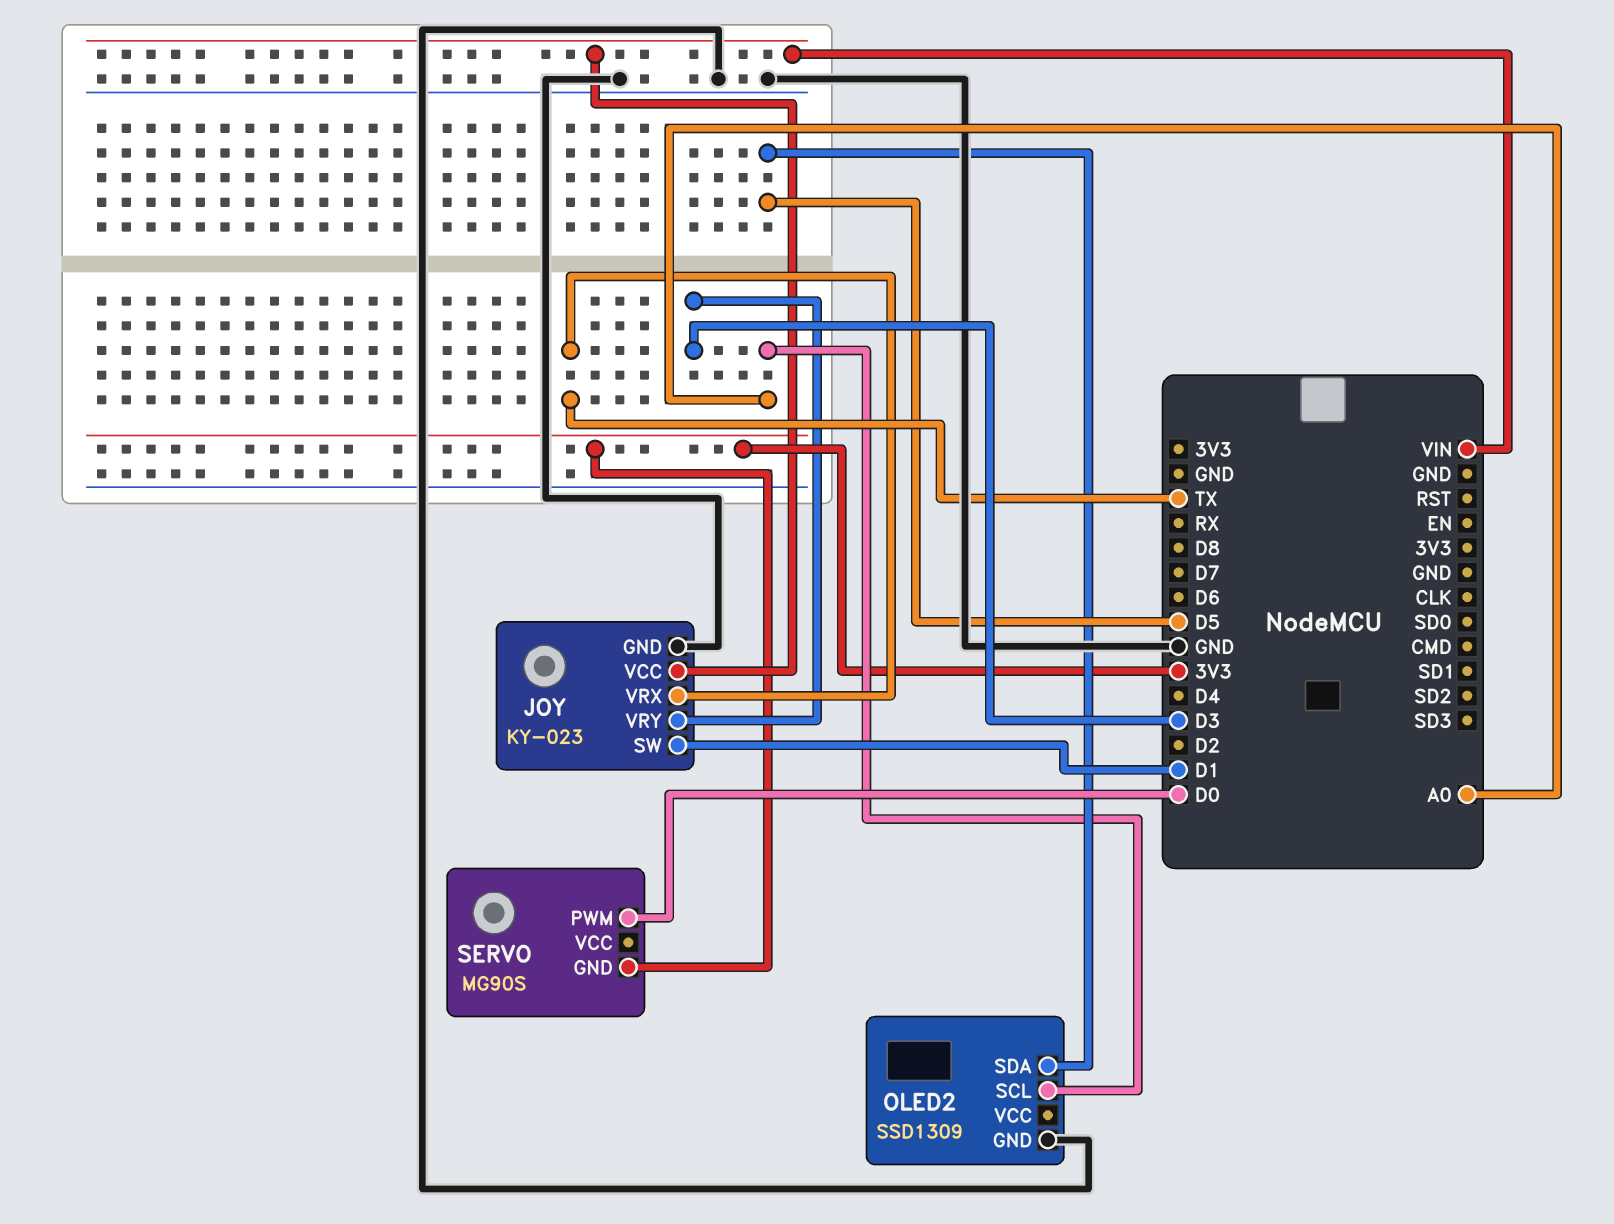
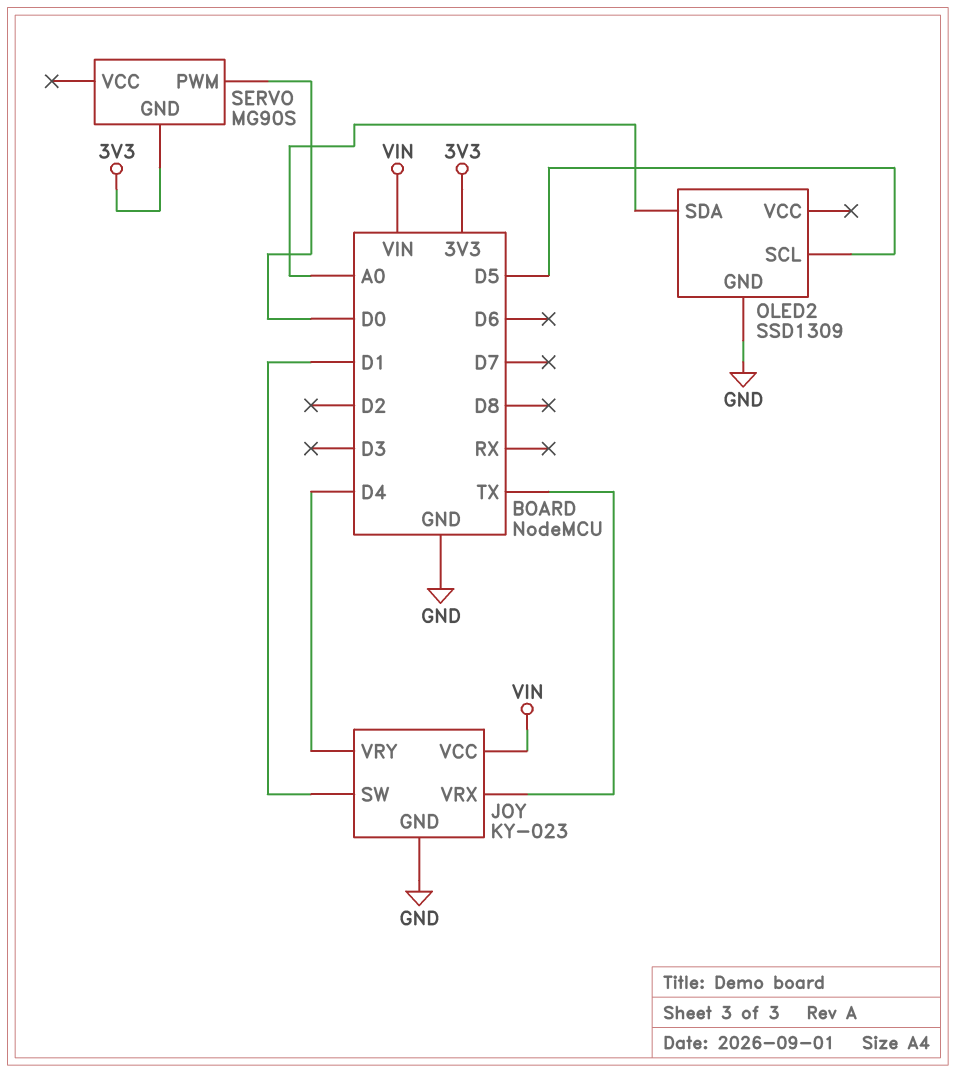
JOY pin VRY: D3 -> D4
OLED2 pin SCL: A0 -> D5
OLED2 pin SDA: D5 -> A0

